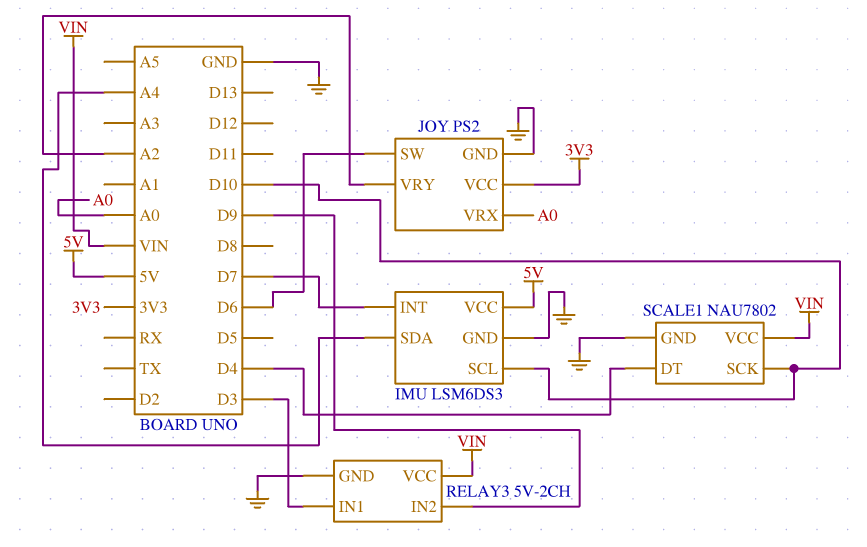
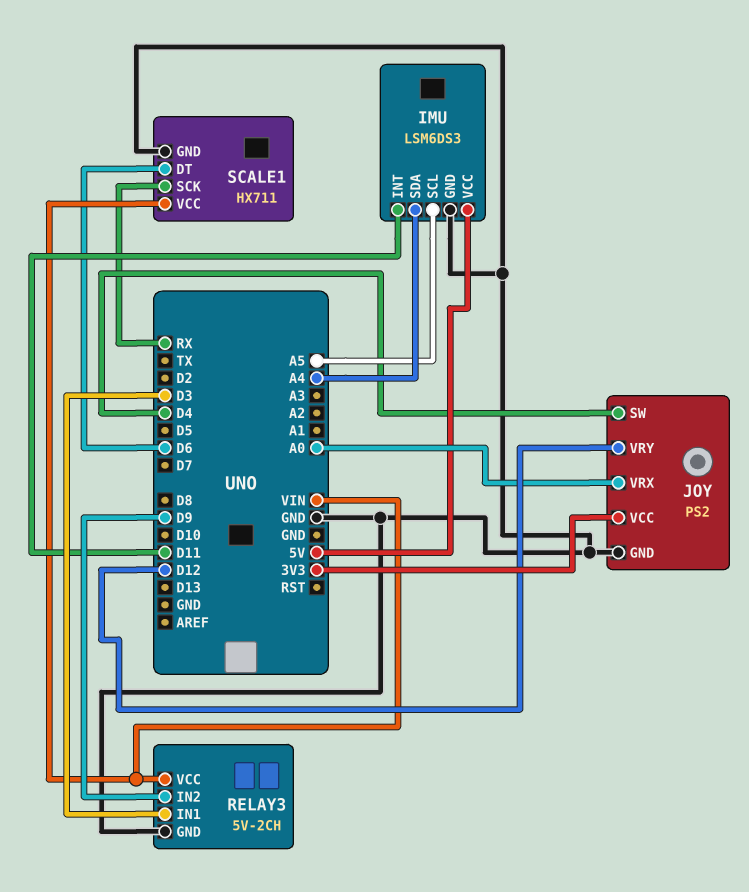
IMU pin INT: D7 -> D11
IMU pin SCL: D10 -> A5
JOY pin SW: D6 -> D4
JOY pin VRY: A2 -> D12
SCALE1: NAU7802 -> HX711
SCALE1 pin DT: D4 -> D6
SCALE1 pin SCK: D10 -> RX

